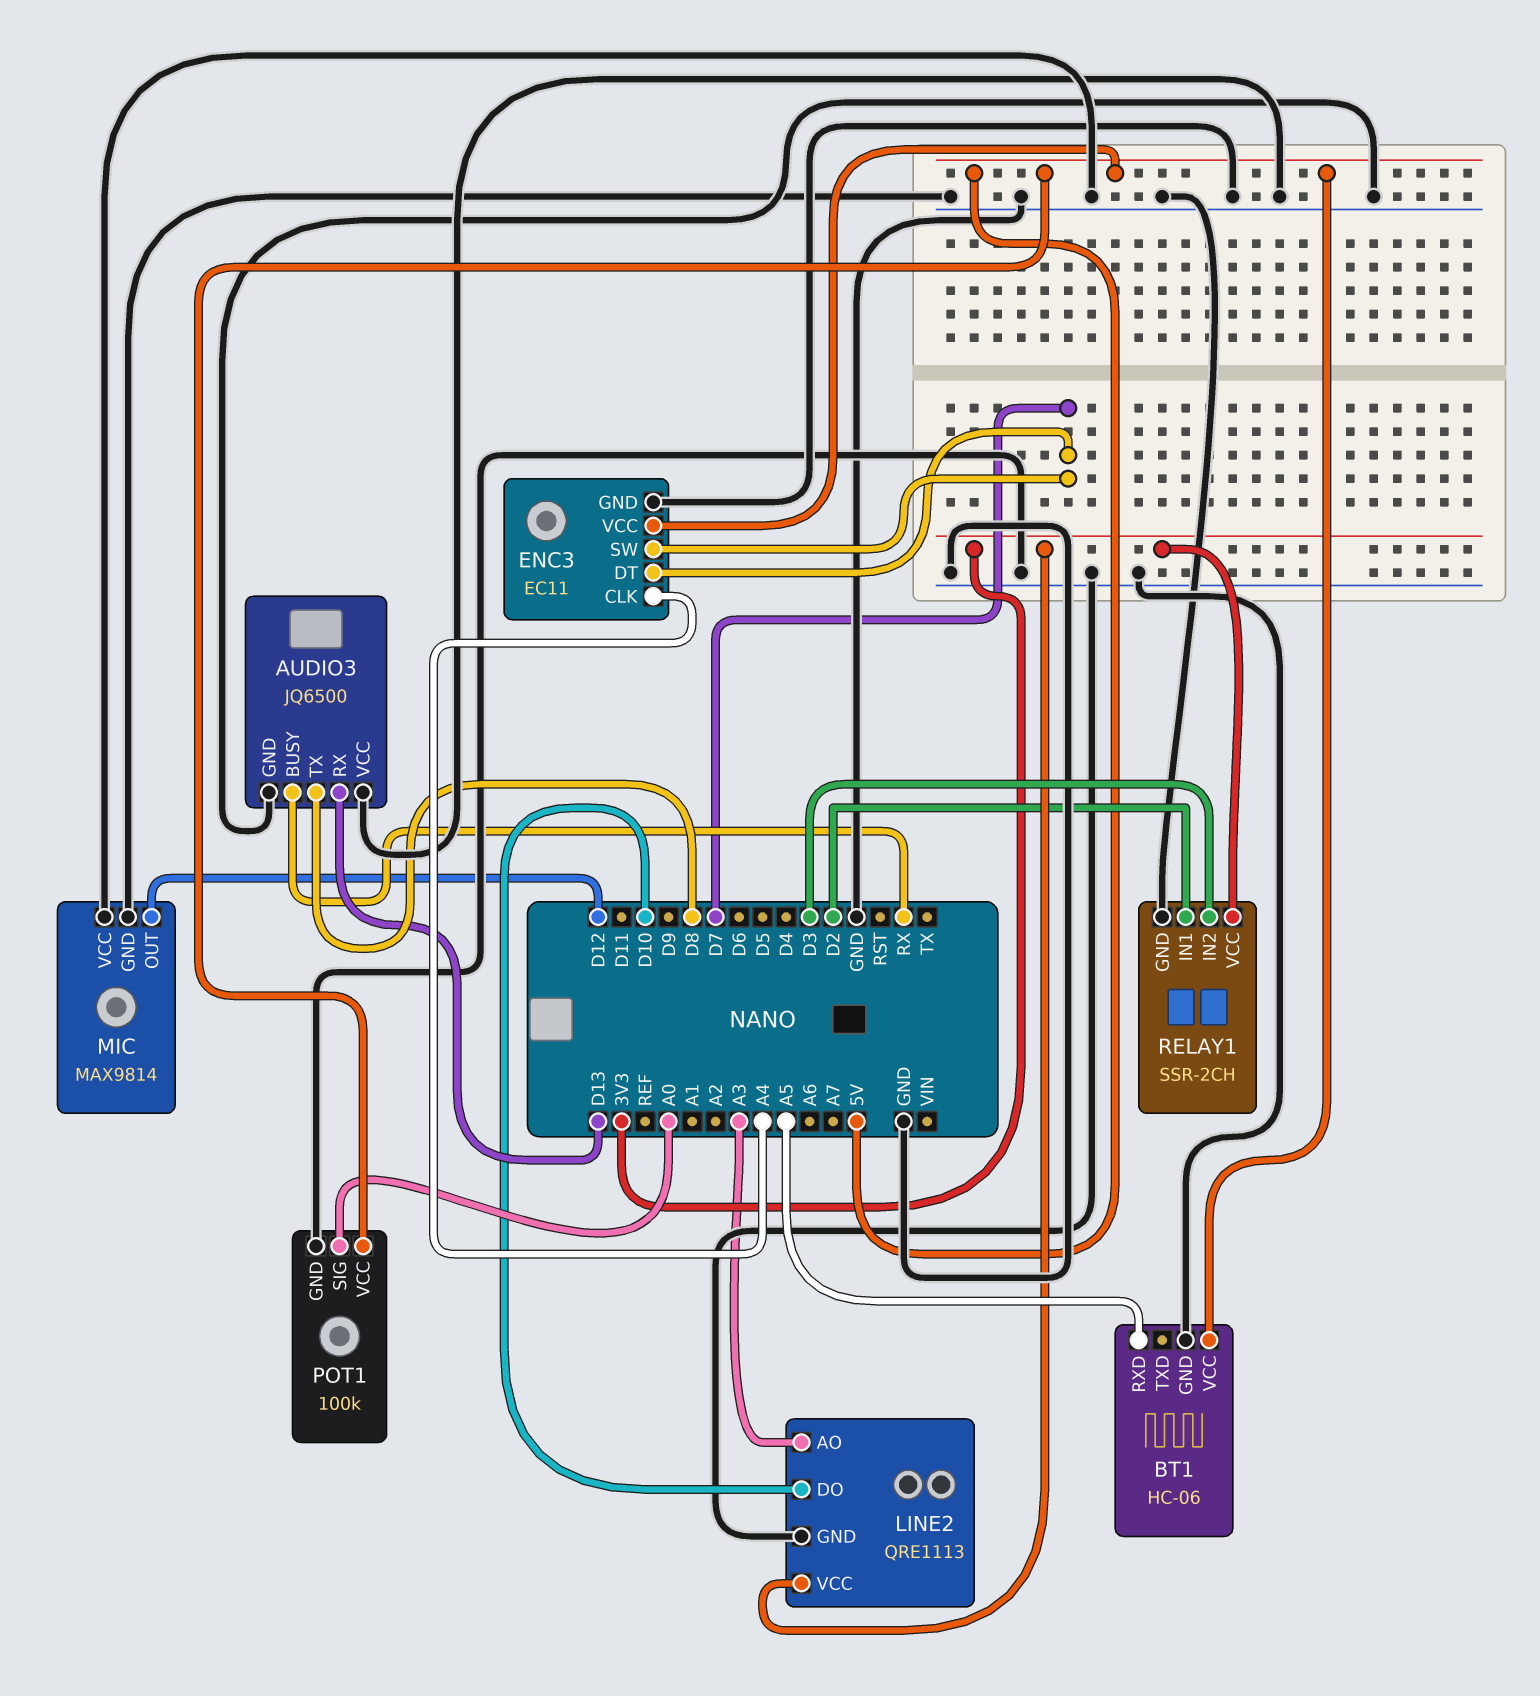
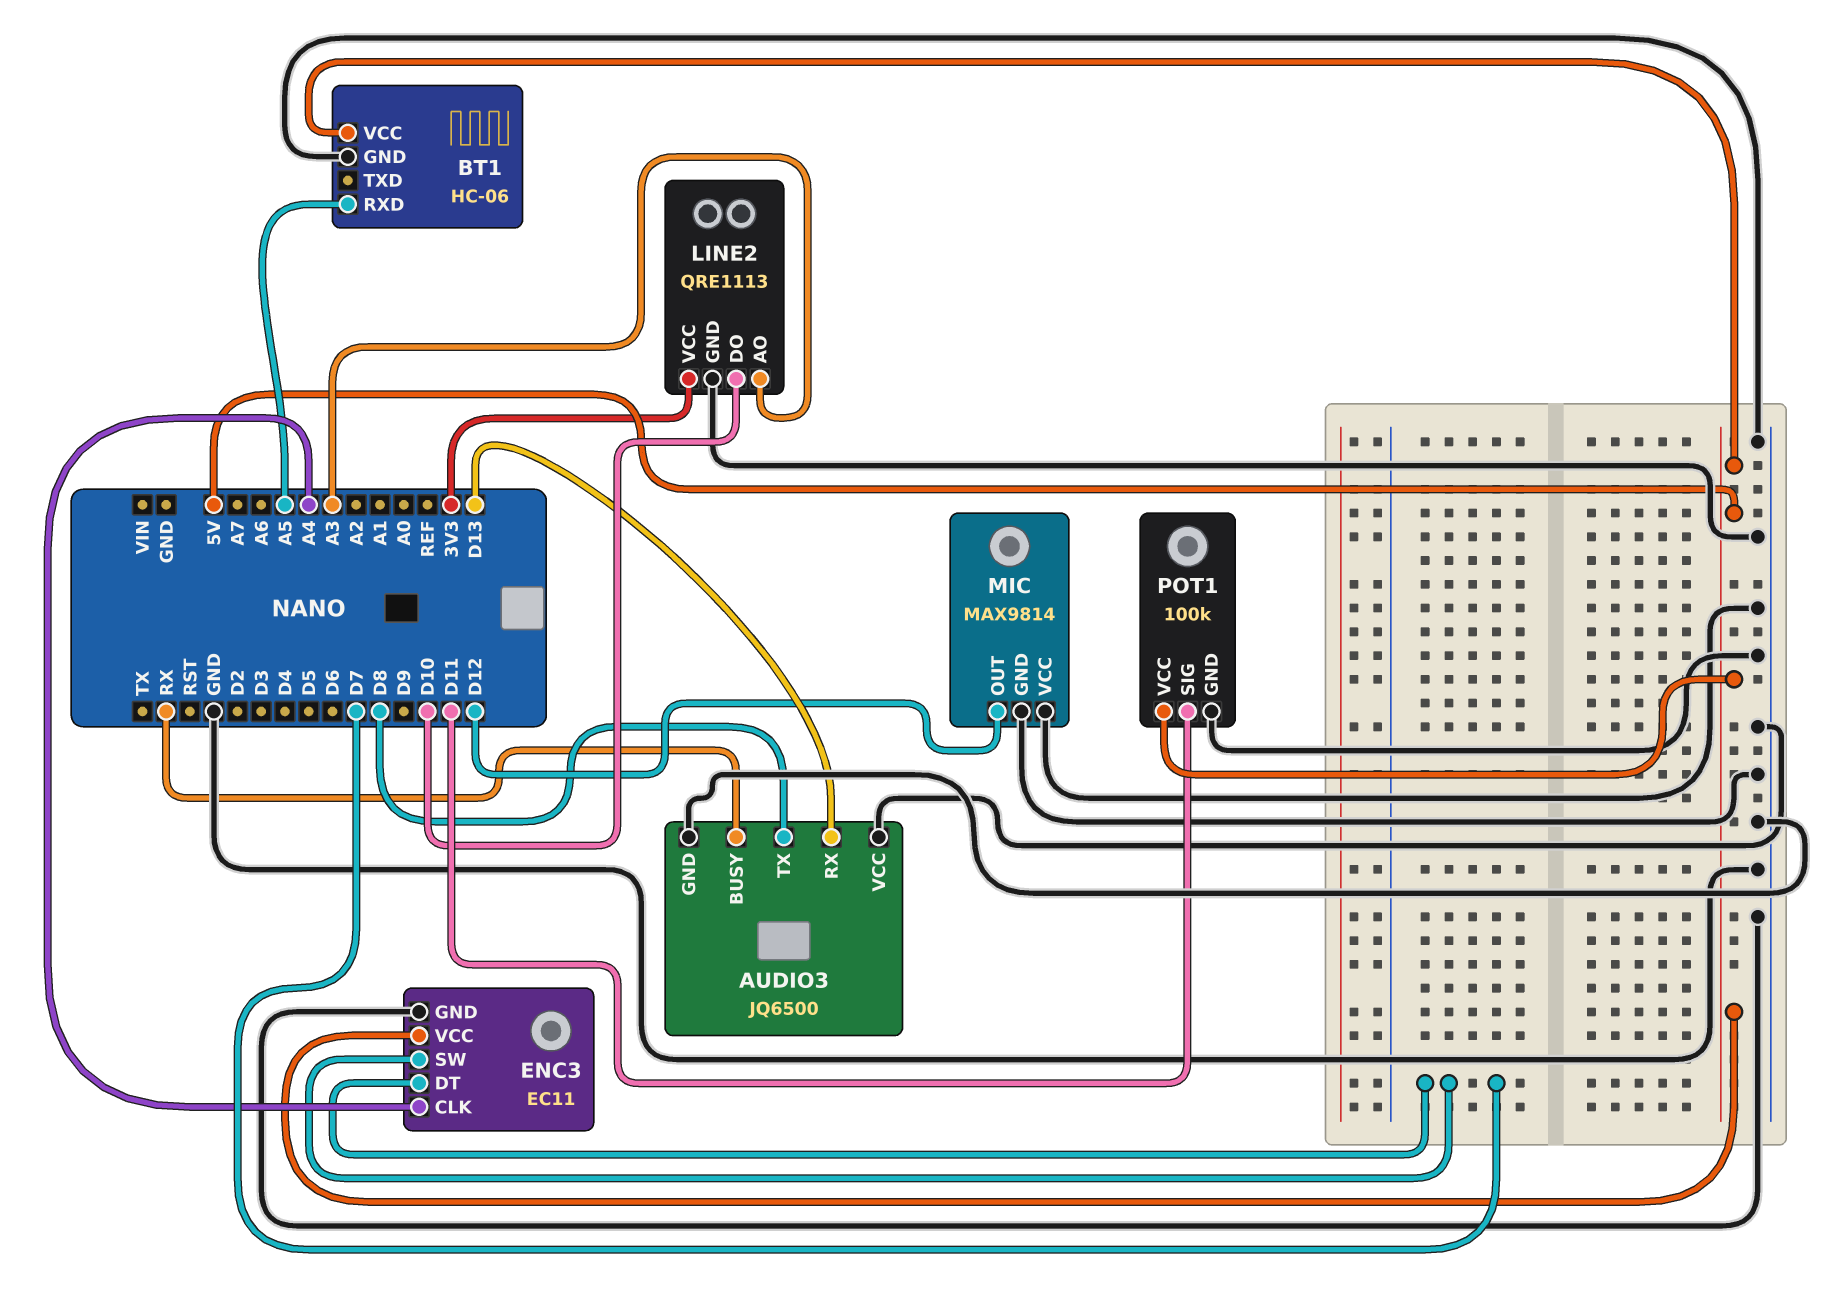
POT1 pin SIG: A0 -> D11
RELAY1: SSR-2CH -> none
RELAY1 pin GND: GND -> none
RELAY1 pin IN1: D2 -> none
RELAY1 pin IN2: D3 -> none
RELAY1 pin VCC: 3V3 -> none

